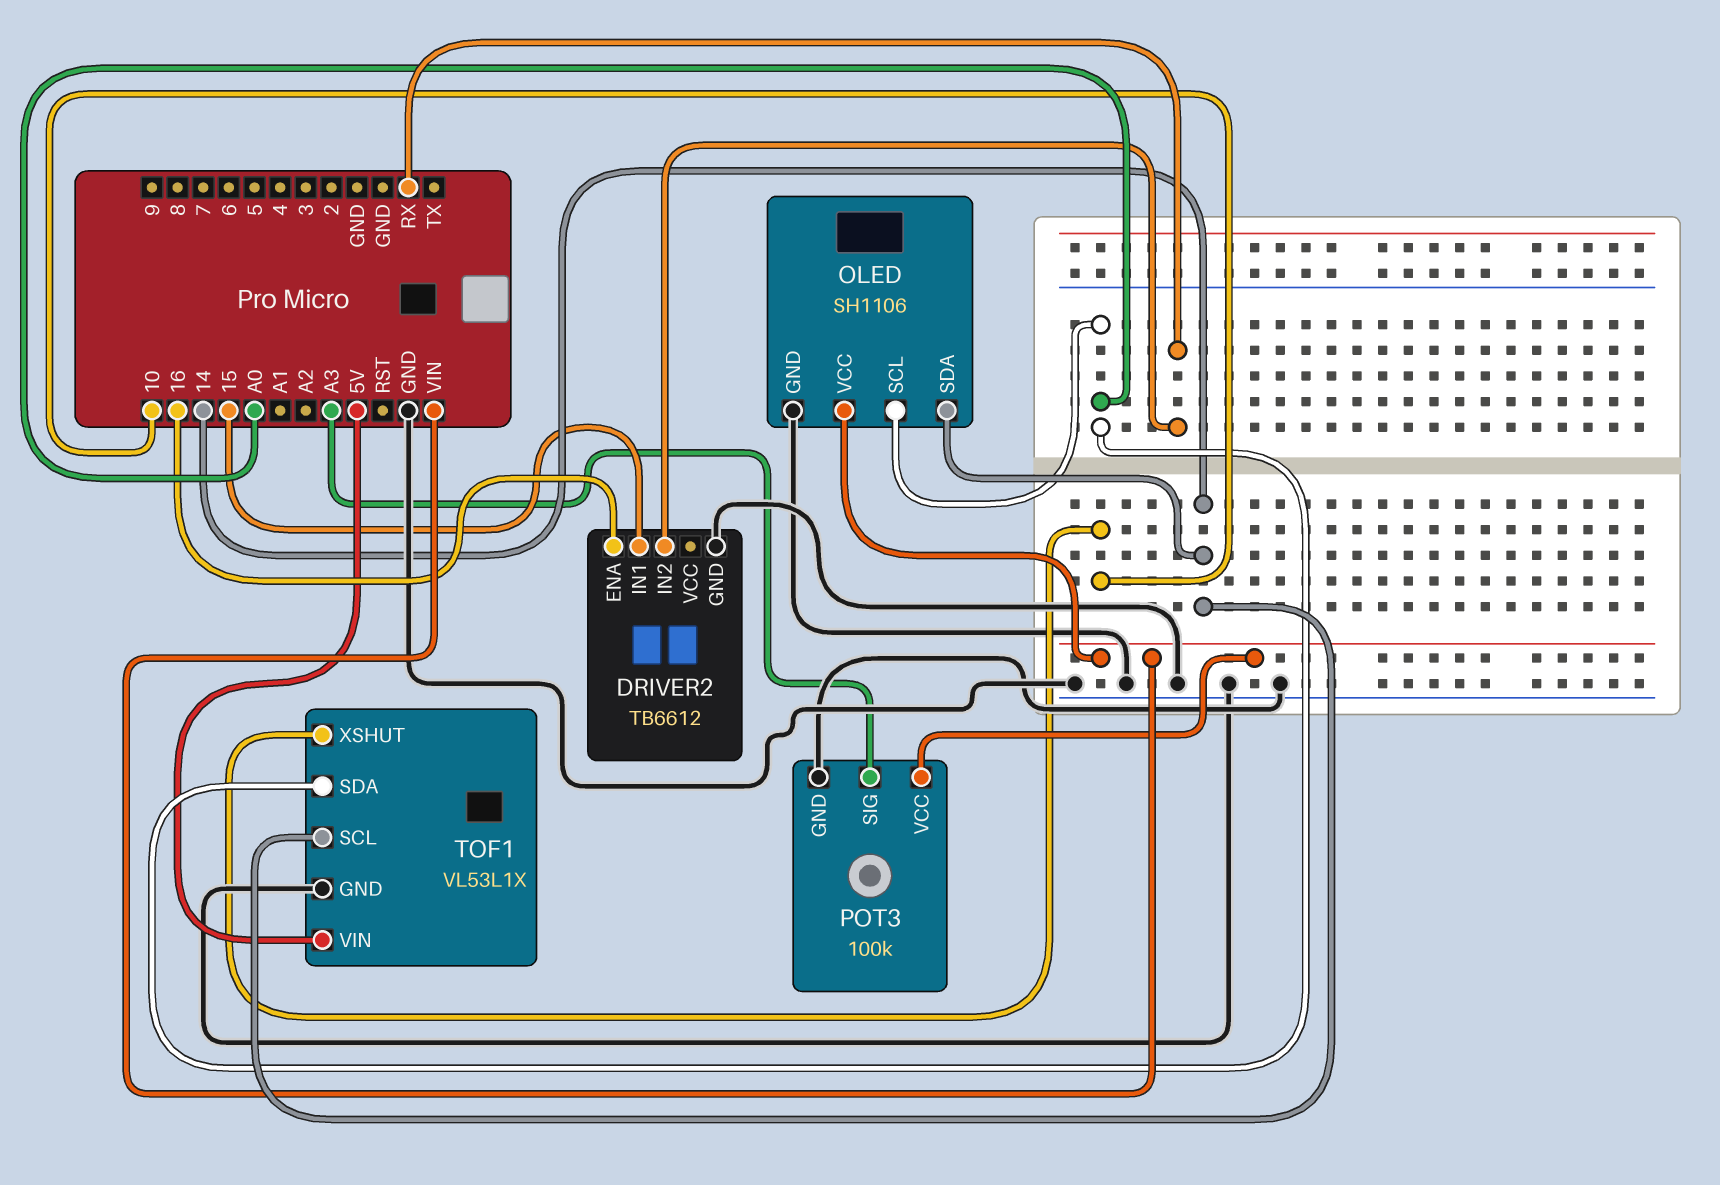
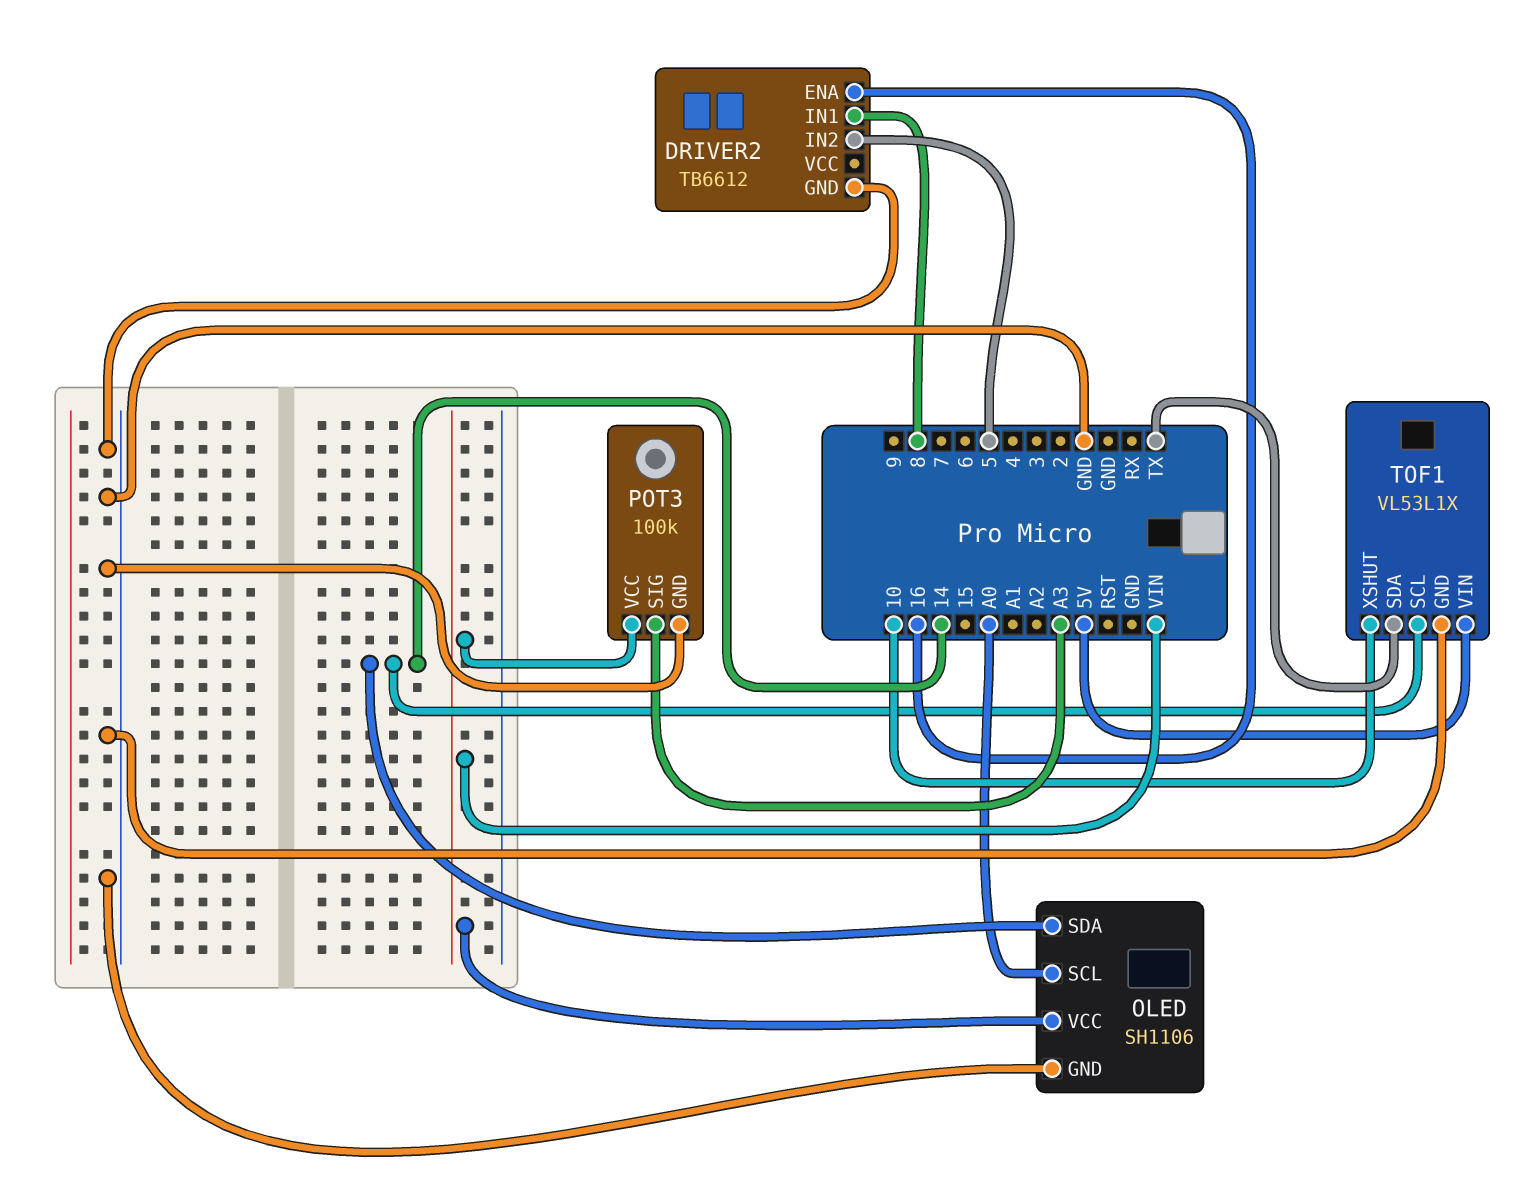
DRIVER2 pin IN1: 15 -> 8
DRIVER2 pin IN2: RX -> 5
TOF1 pin SDA: A0 -> TX

